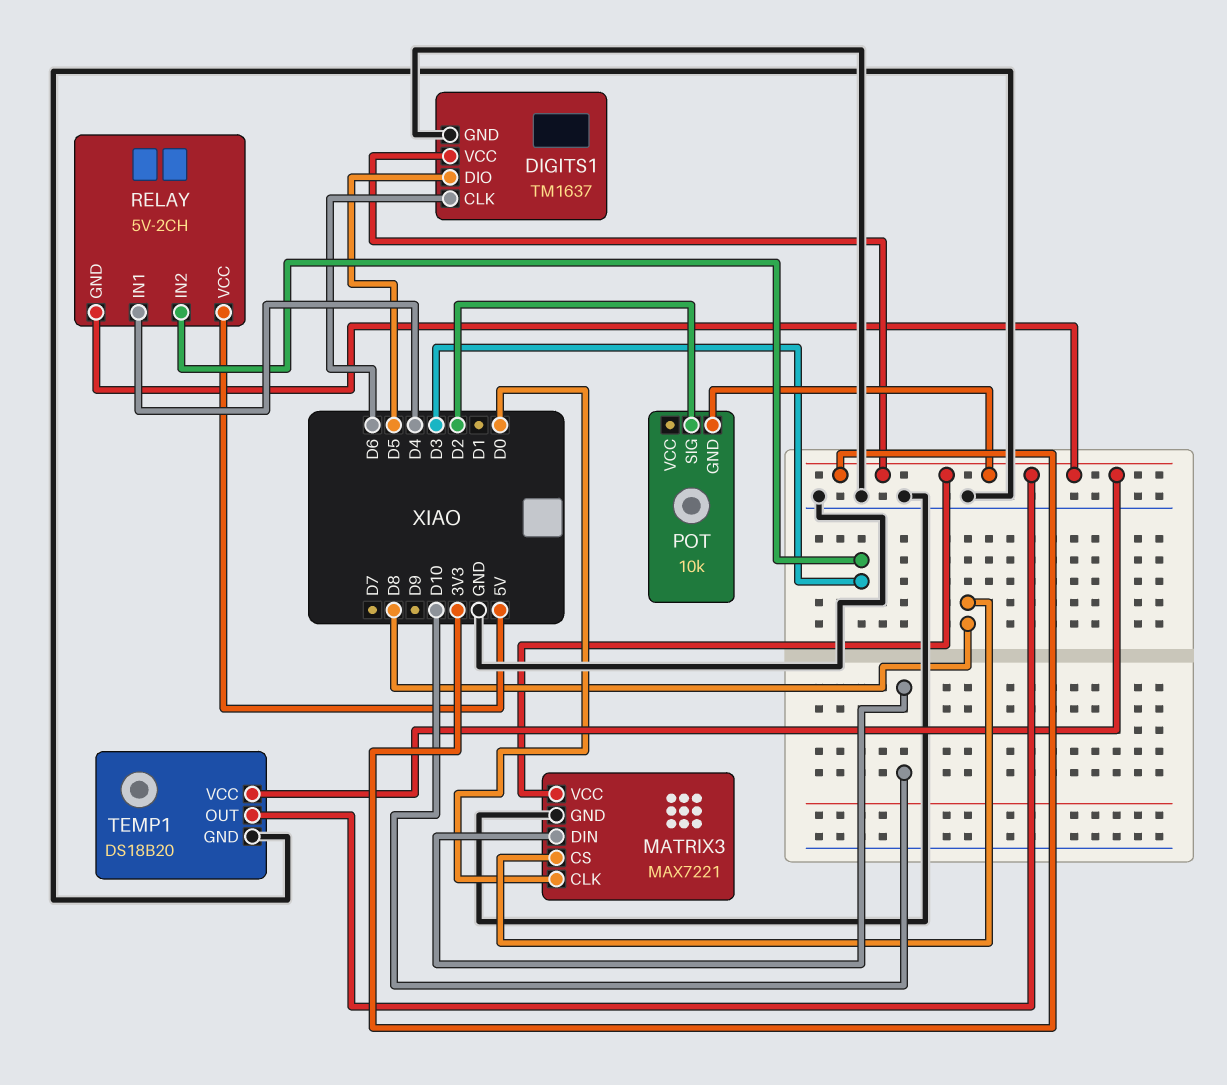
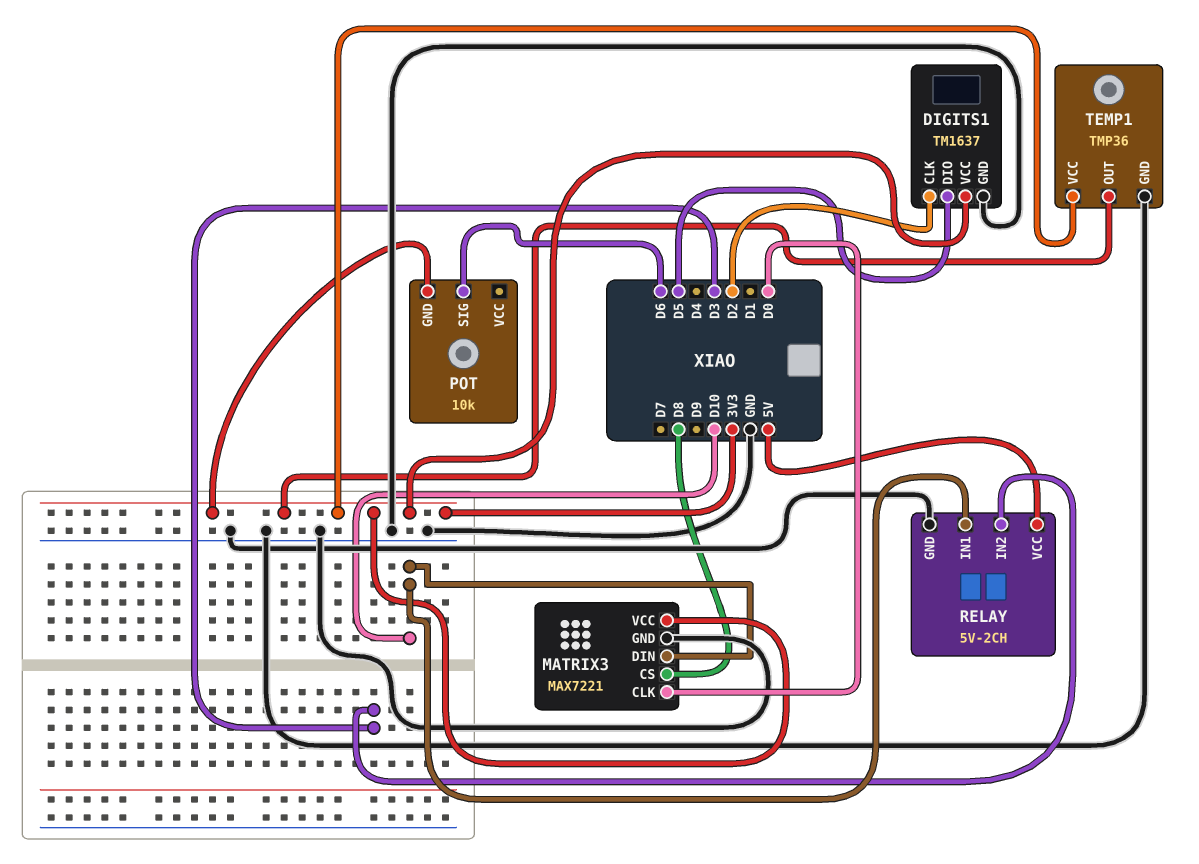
DIGITS1 pin CLK: D6 -> D2
POT pin SIG: D2 -> D6
RELAY pin GND: 3V3 -> GND
RELAY pin IN1: D4 -> D10
TEMP1: DS18B20 -> TMP36

